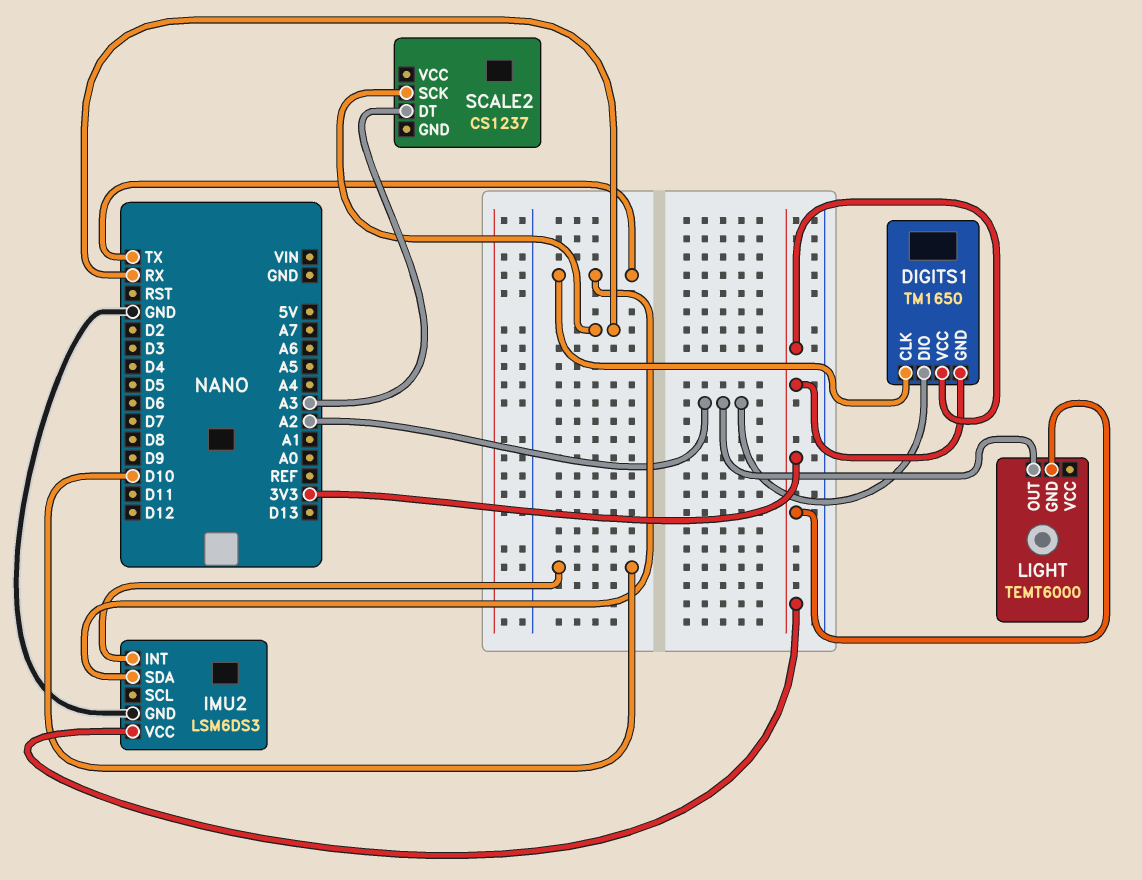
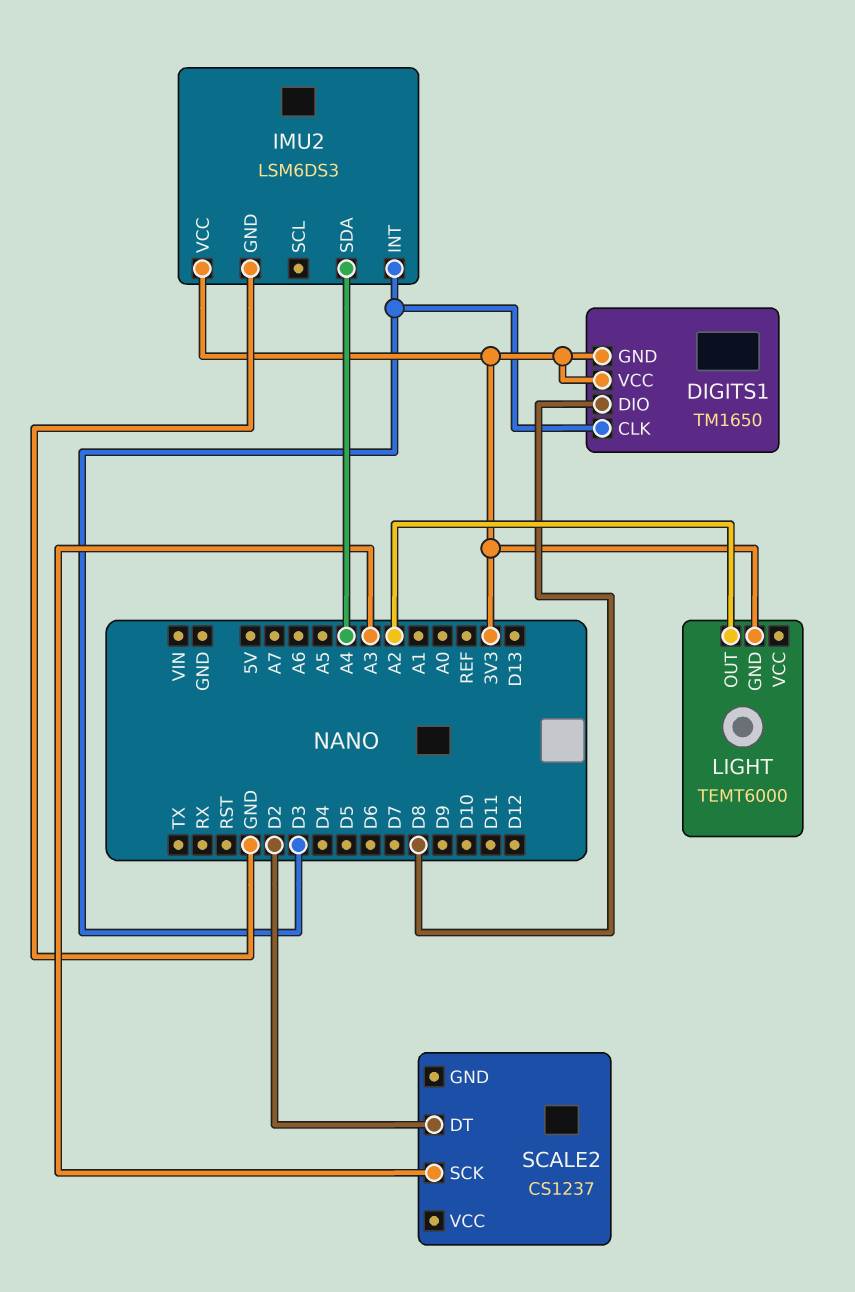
DIGITS1 pin CLK: TX -> D3
DIGITS1 pin DIO: A2 -> D8
IMU2 pin INT: D10 -> D3
IMU2 pin SDA: TX -> A4
SCALE2 pin DT: A3 -> D2
SCALE2 pin SCK: RX -> A3

